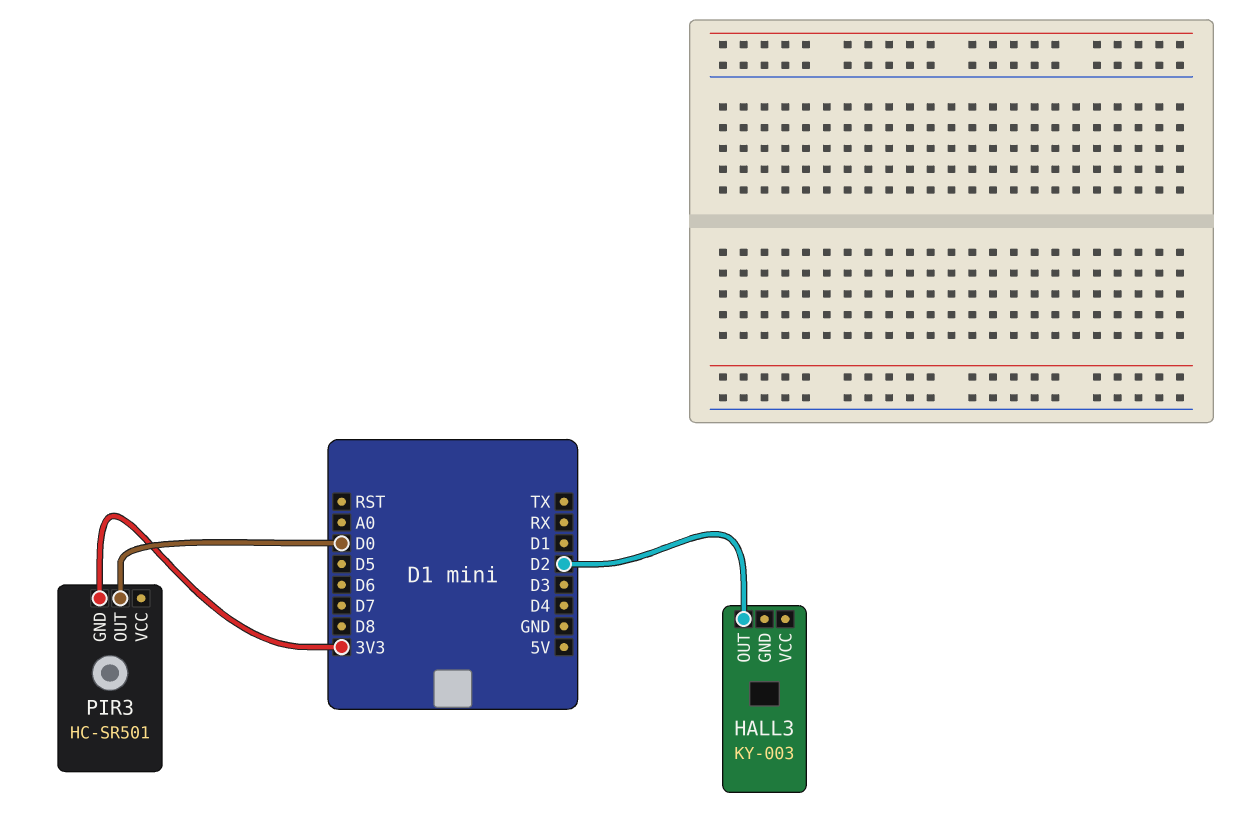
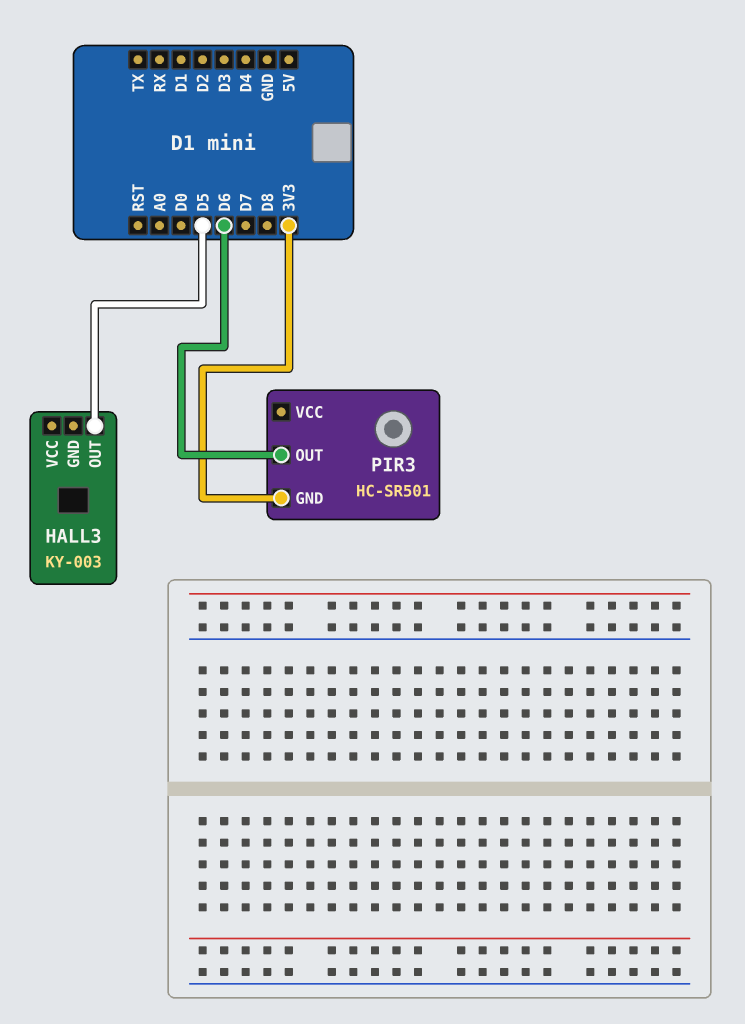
HALL3 pin OUT: D2 -> D5
PIR3 pin OUT: D0 -> D6

